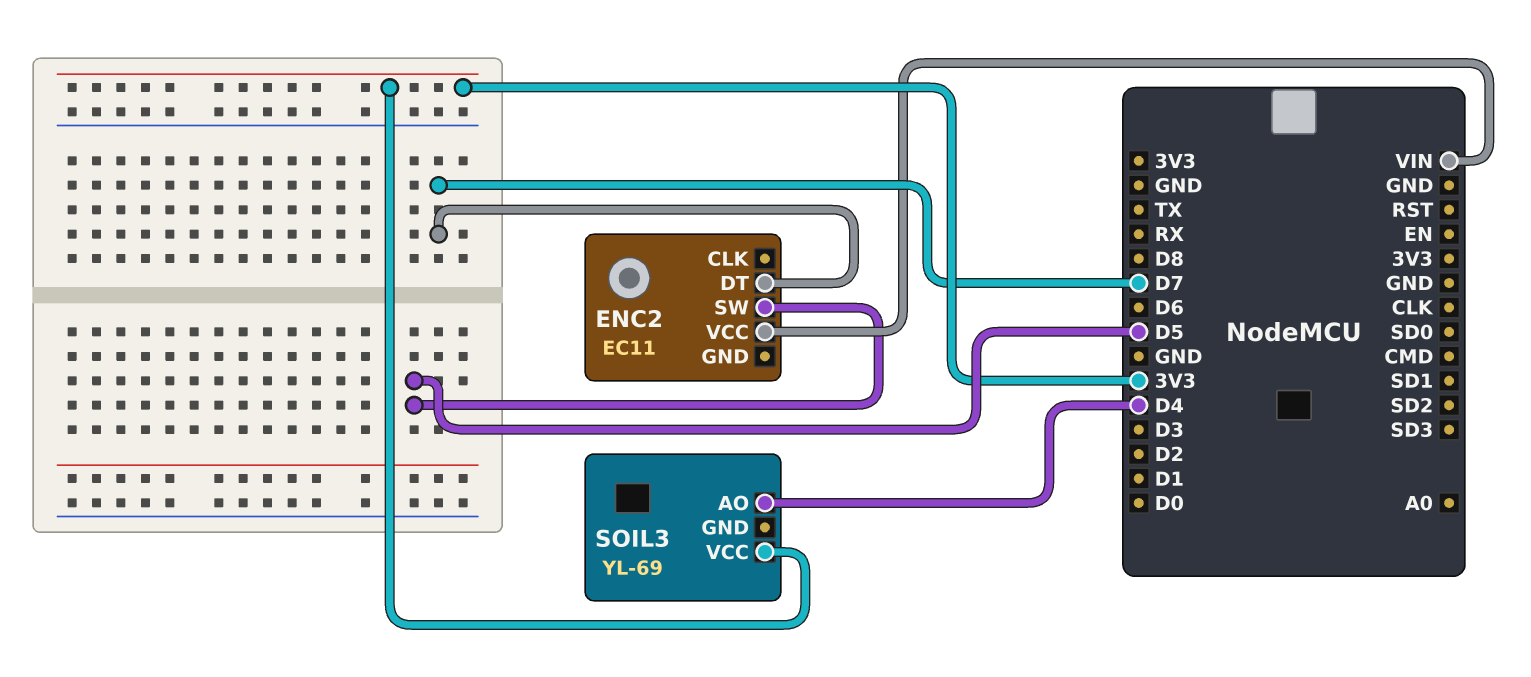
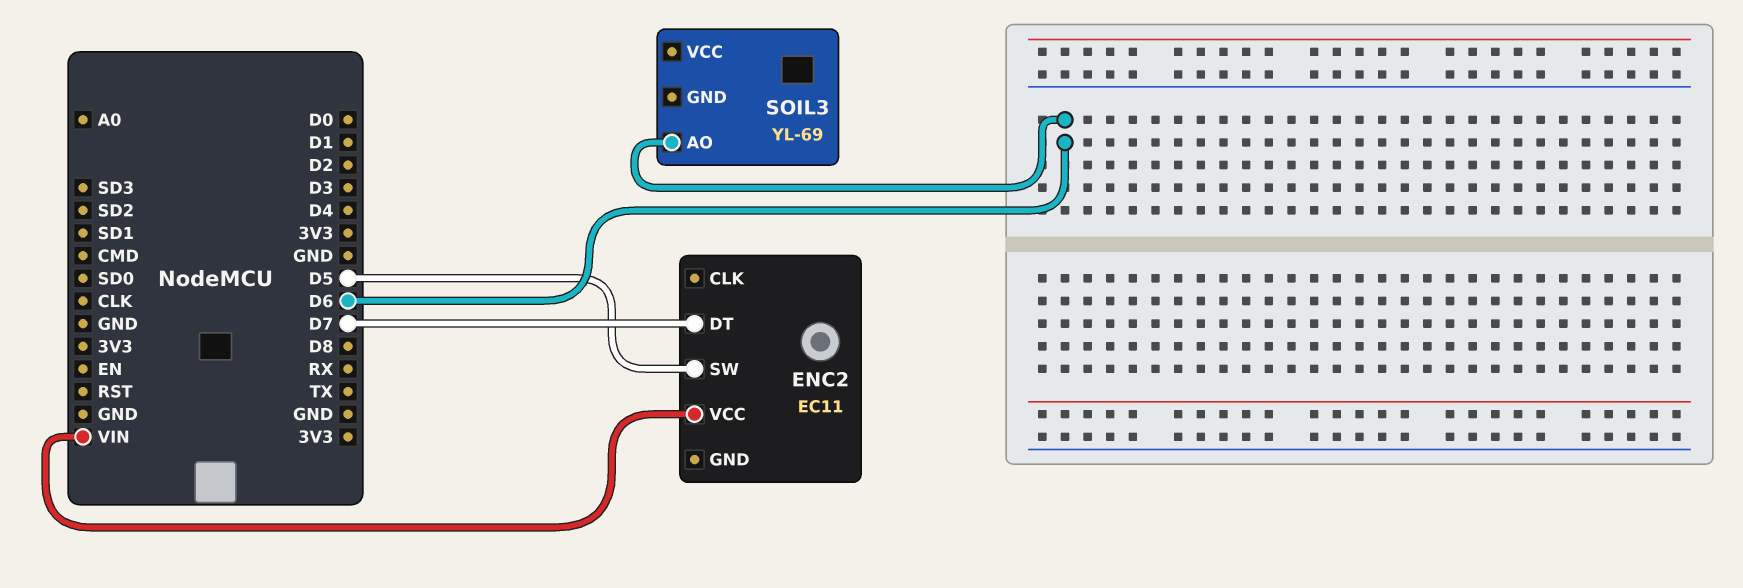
SOIL3 pin AO: D4 -> D6
SOIL3 pin VCC: 3V3 -> none

